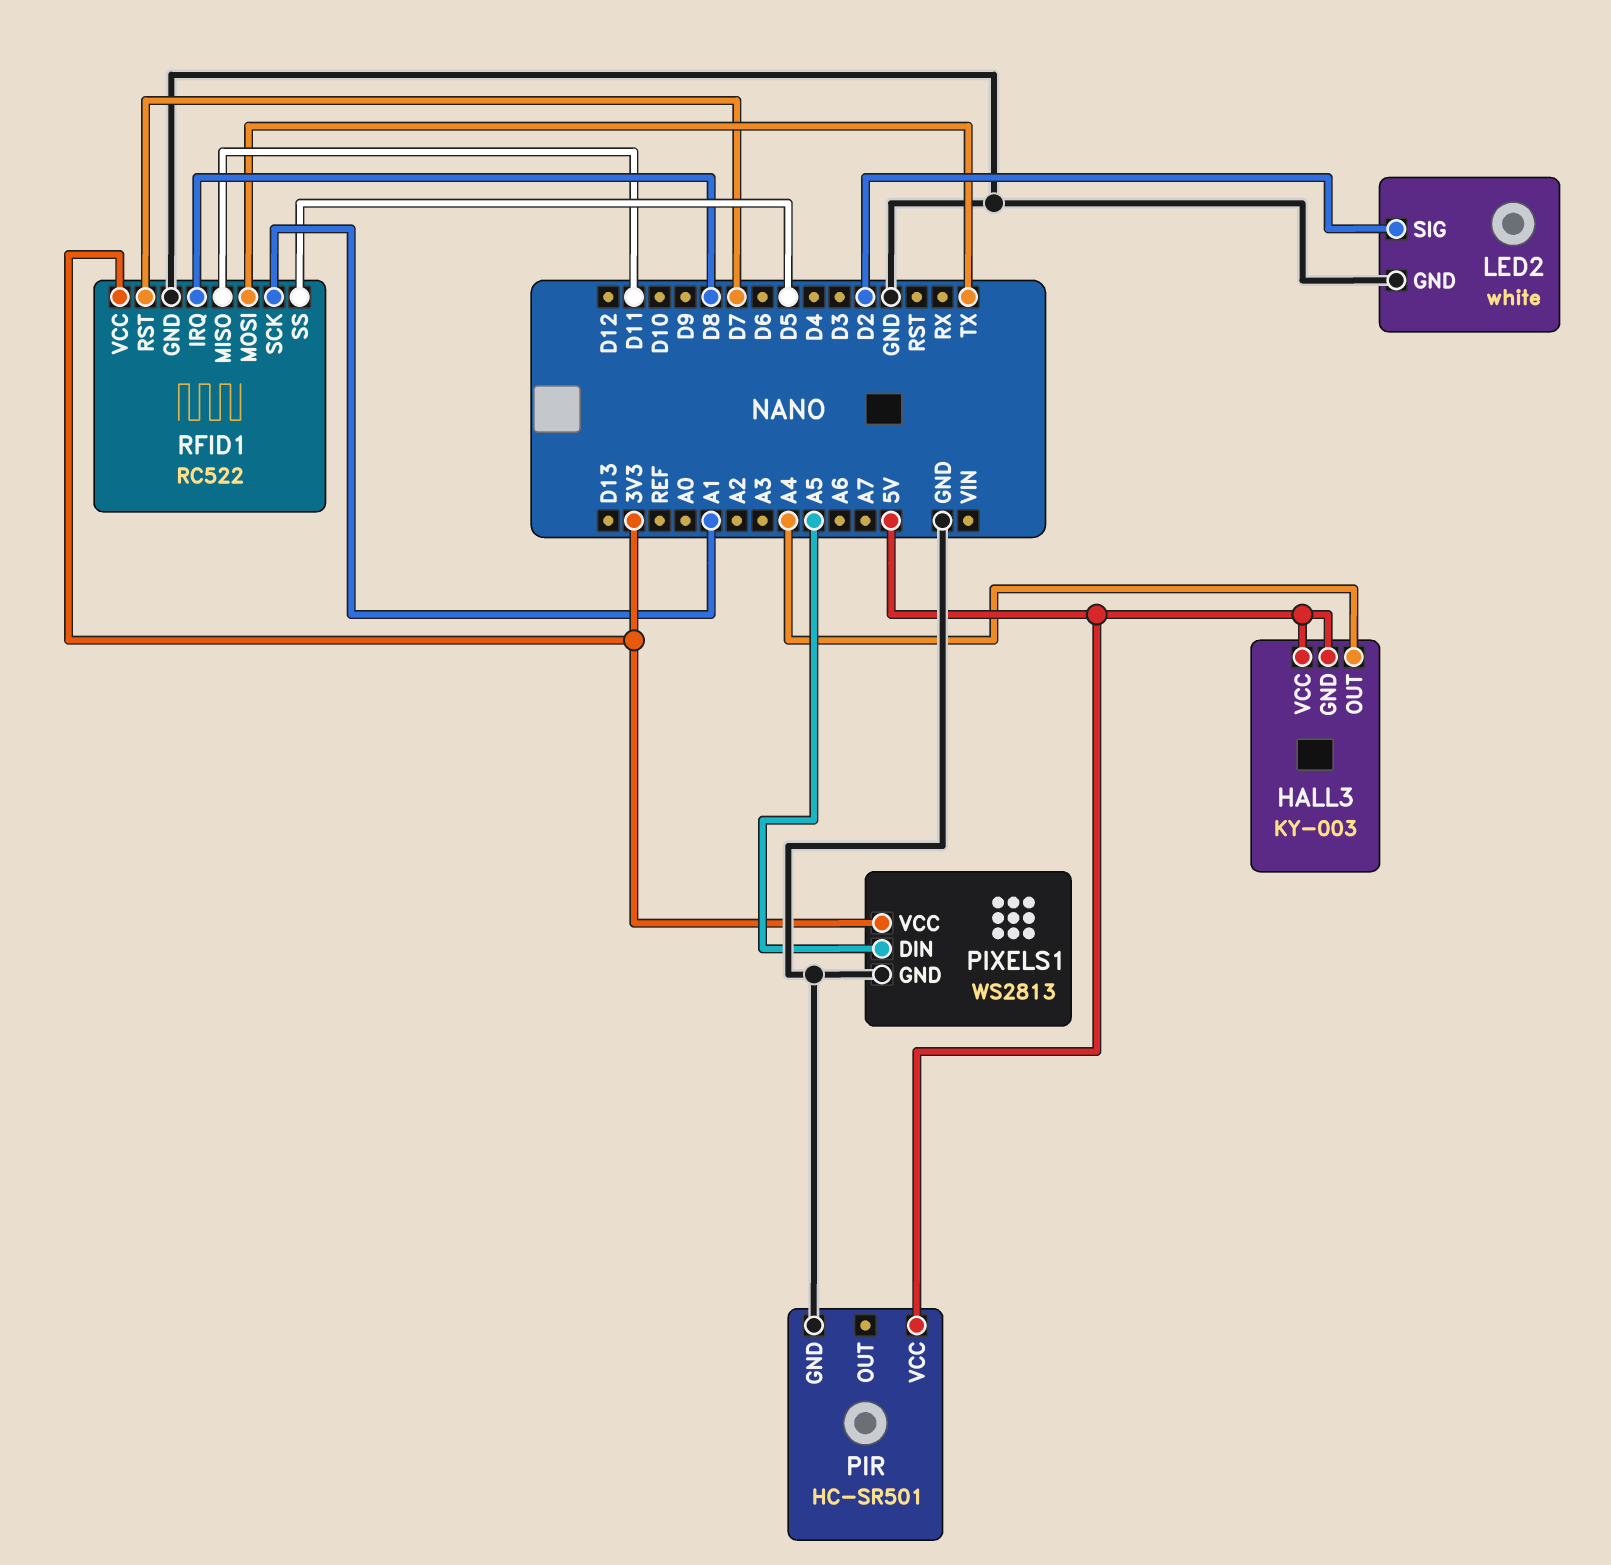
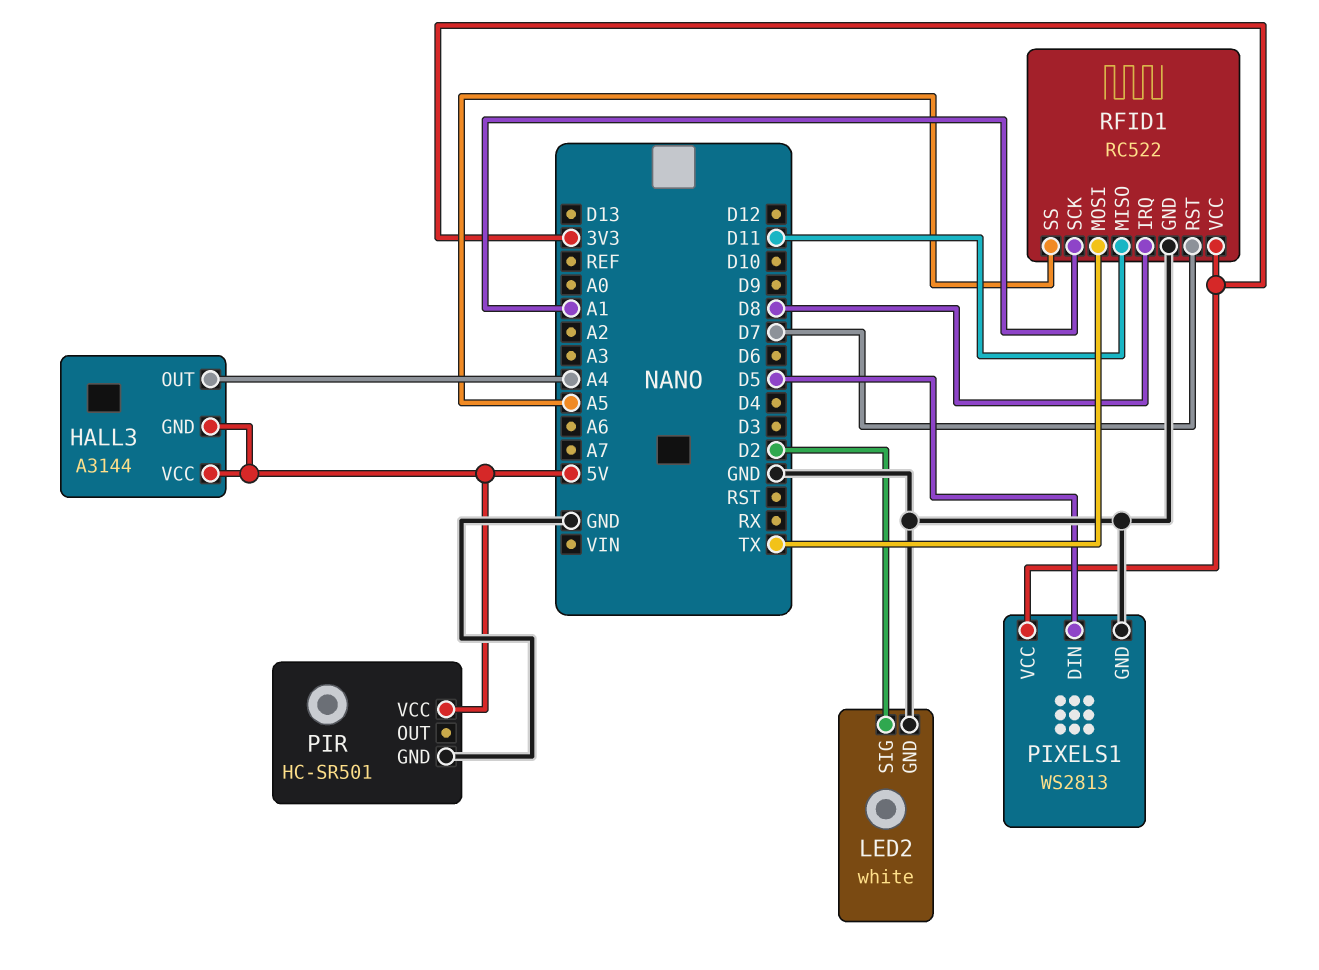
HALL3: KY-003 -> A3144
PIXELS1 pin DIN: A5 -> D5
RFID1 pin SS: D5 -> A5

